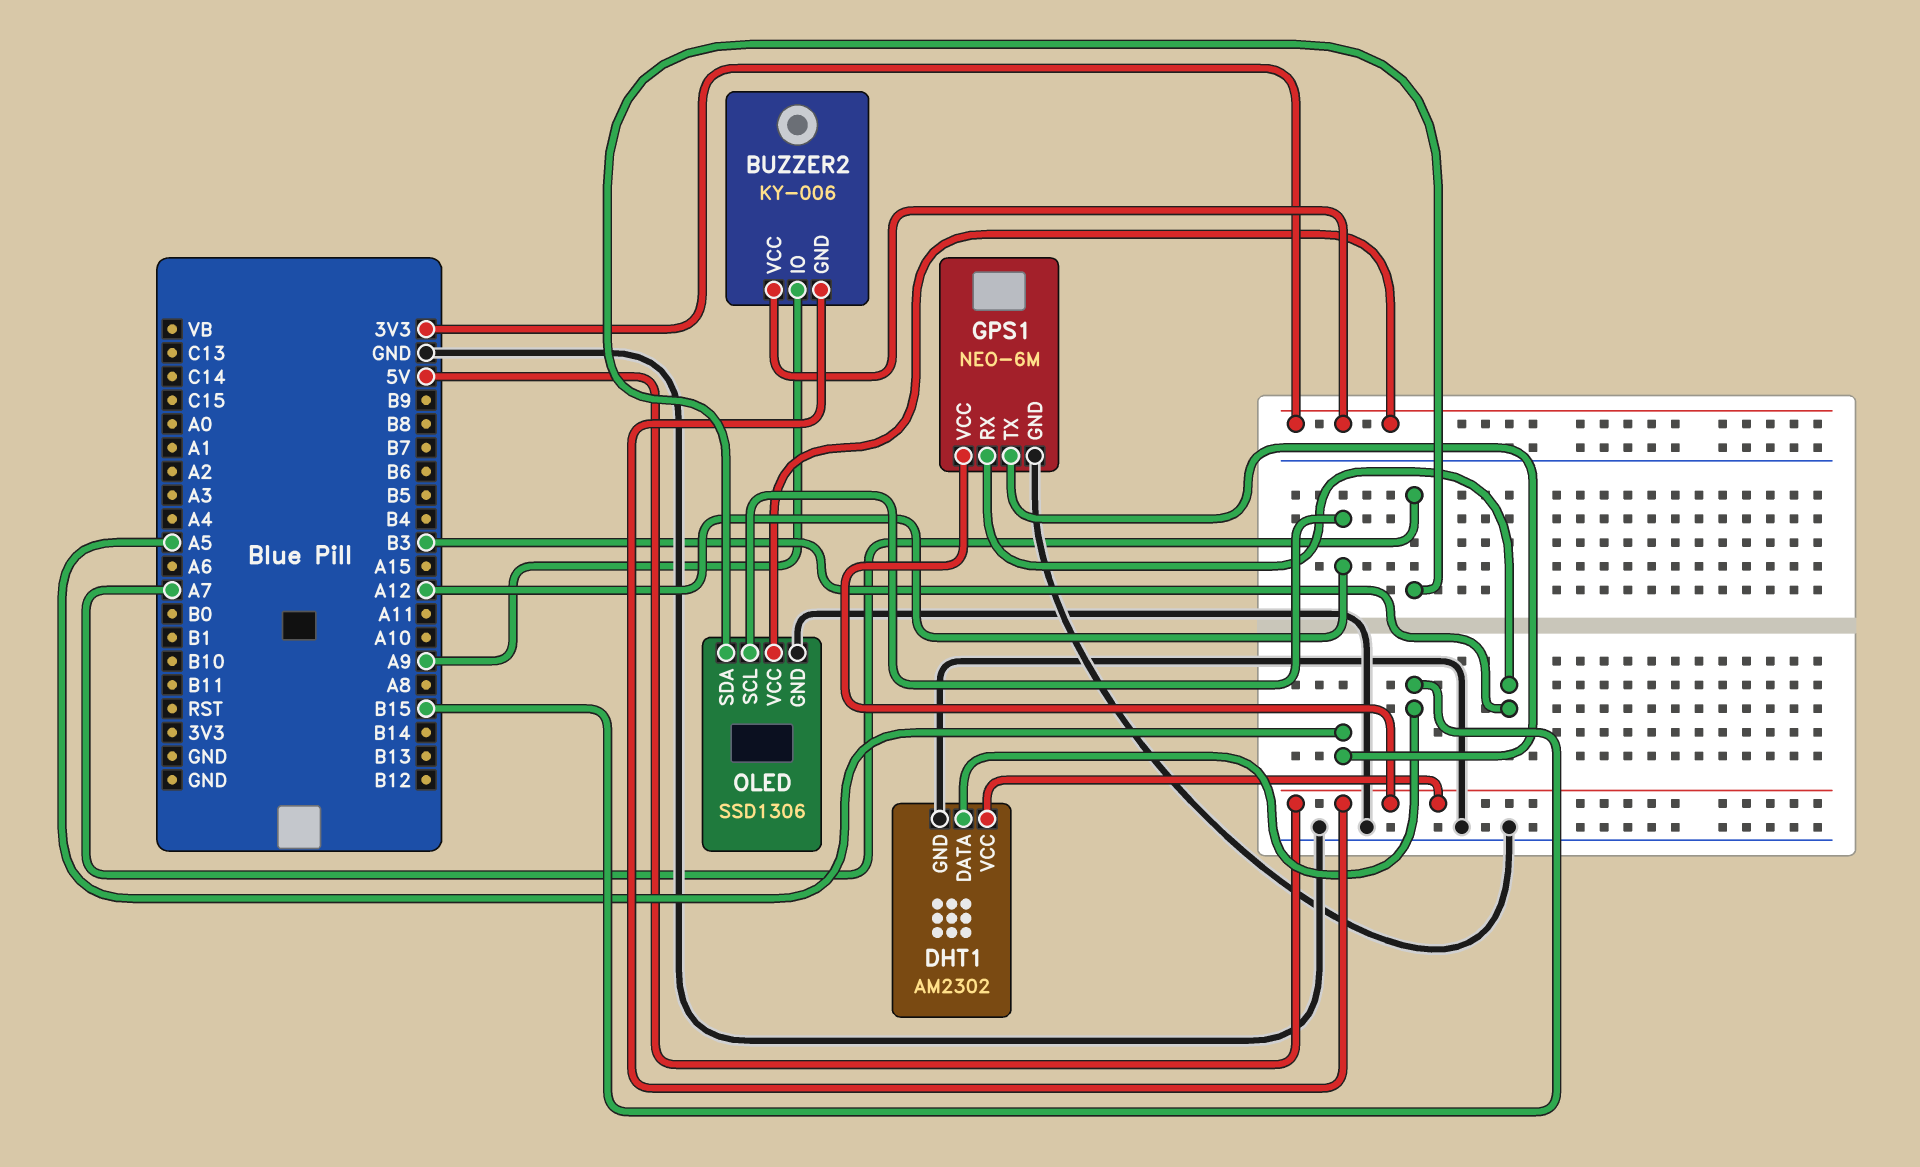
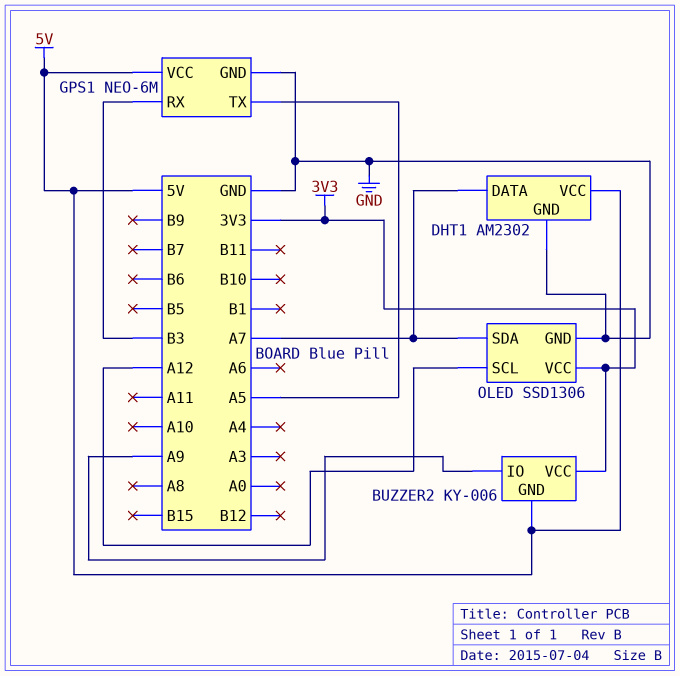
DHT1 pin DATA: B15 -> A7

